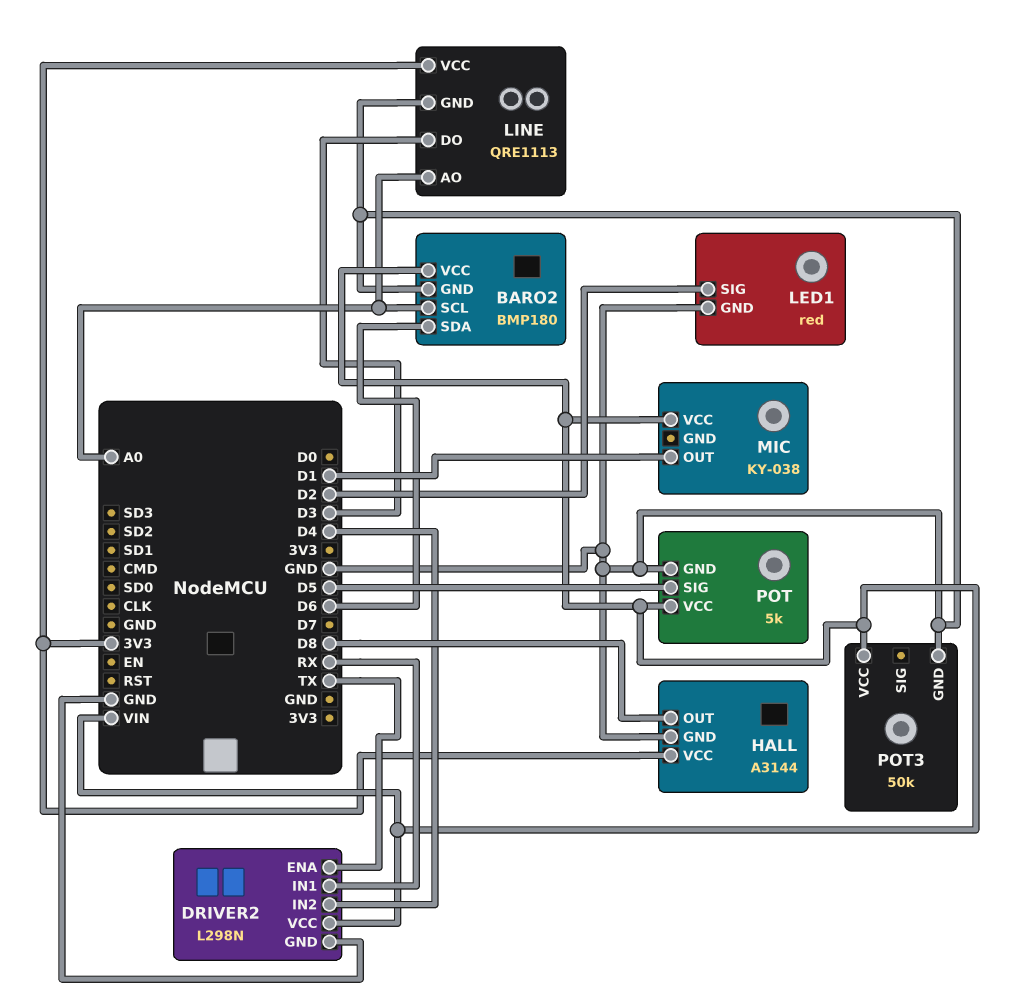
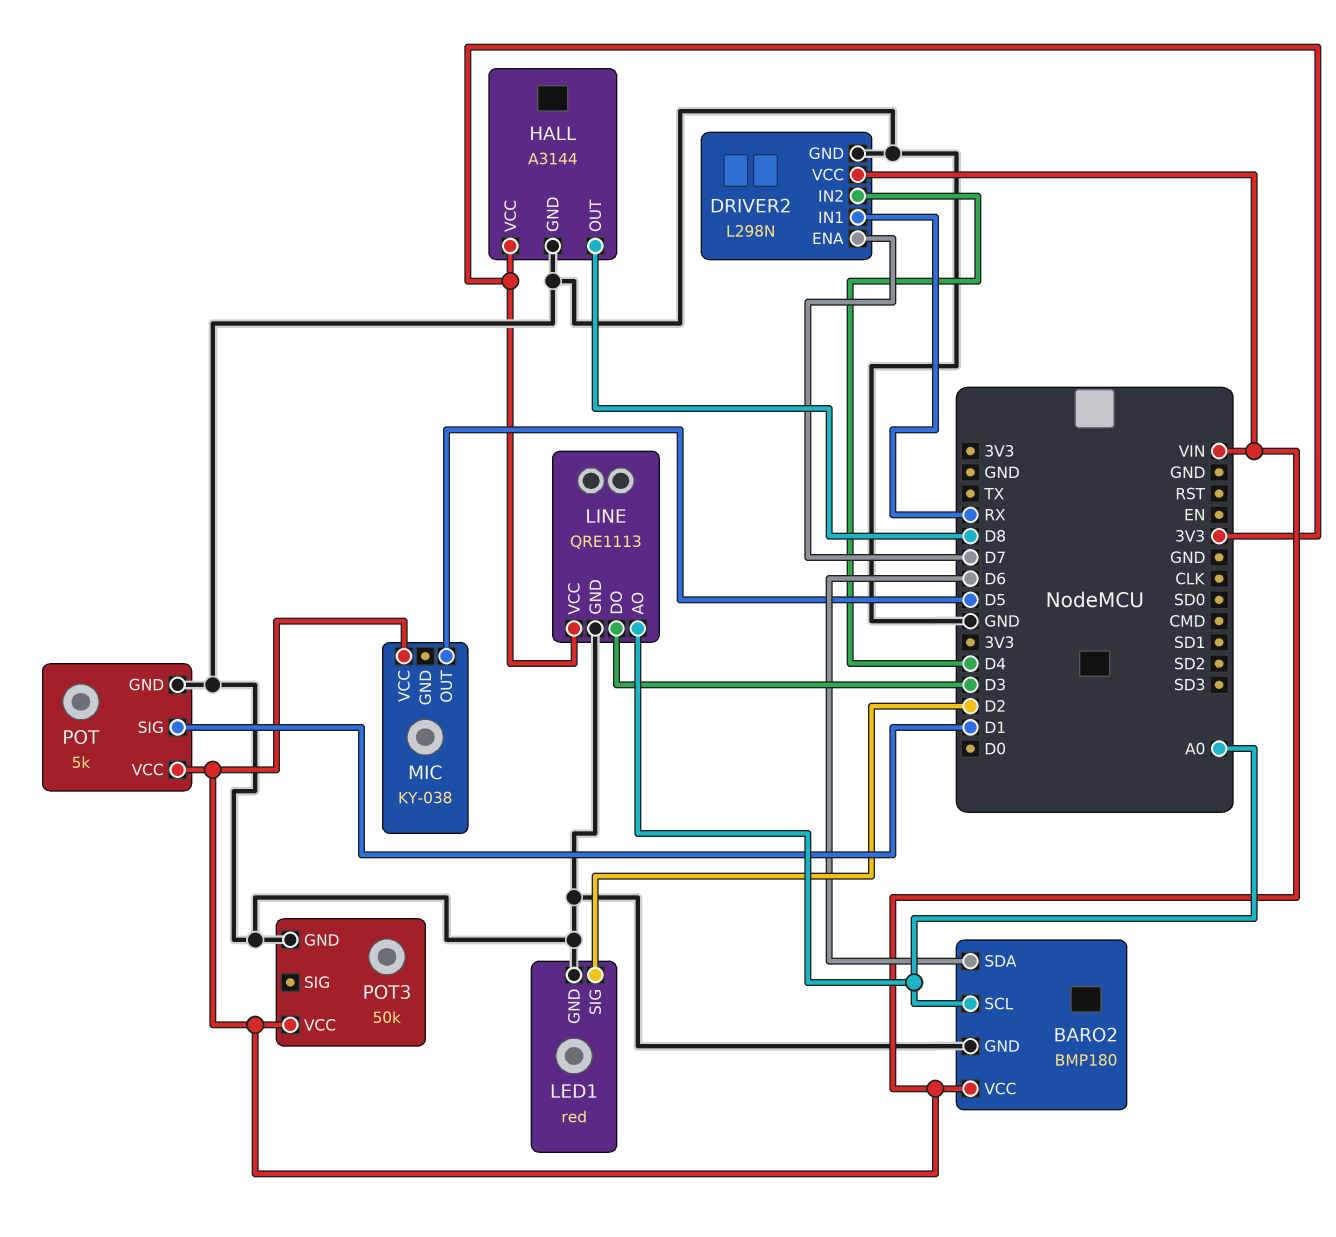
DRIVER2 pin ENA: TX -> D7
MIC pin OUT: D1 -> D5
POT pin SIG: D5 -> D1

